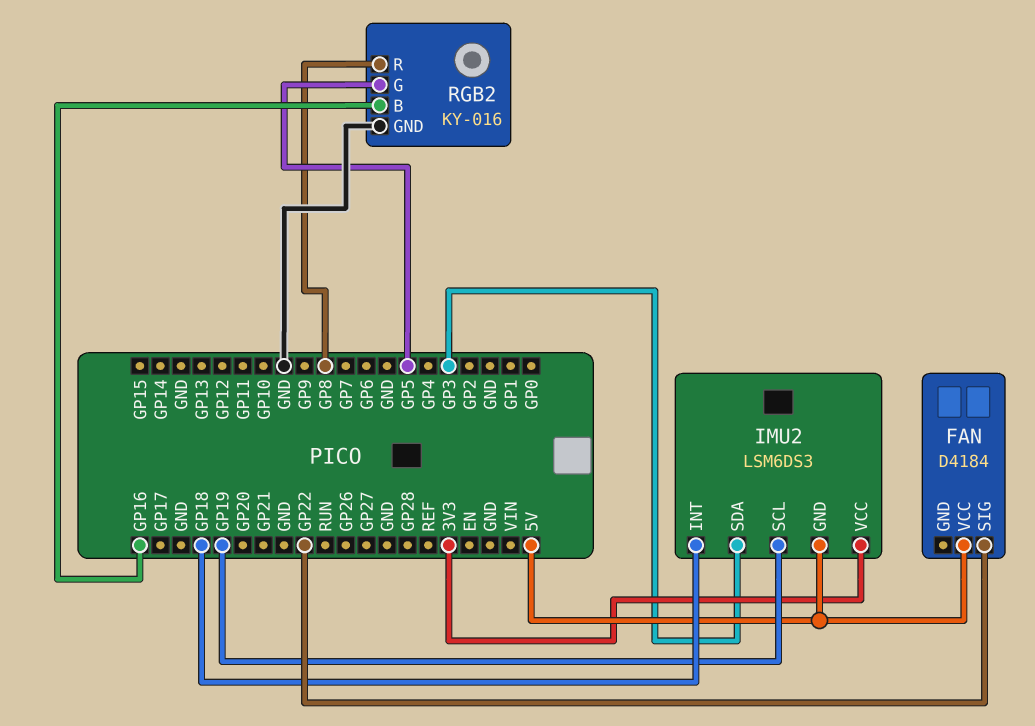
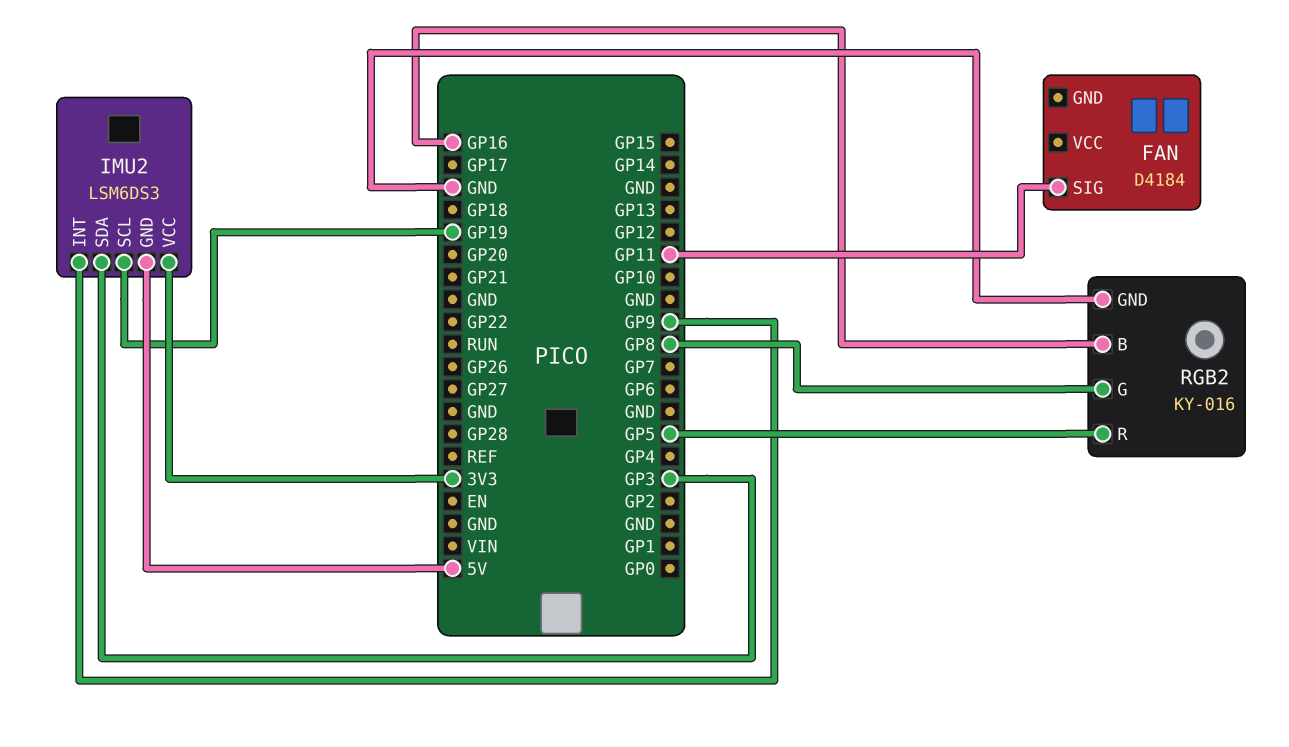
FAN pin SIG: GP22 -> GP11
FAN pin VCC: 5V -> none
IMU2 pin INT: GP18 -> GP9
RGB2 pin G: GP5 -> GP8
RGB2 pin R: GP8 -> GP5

